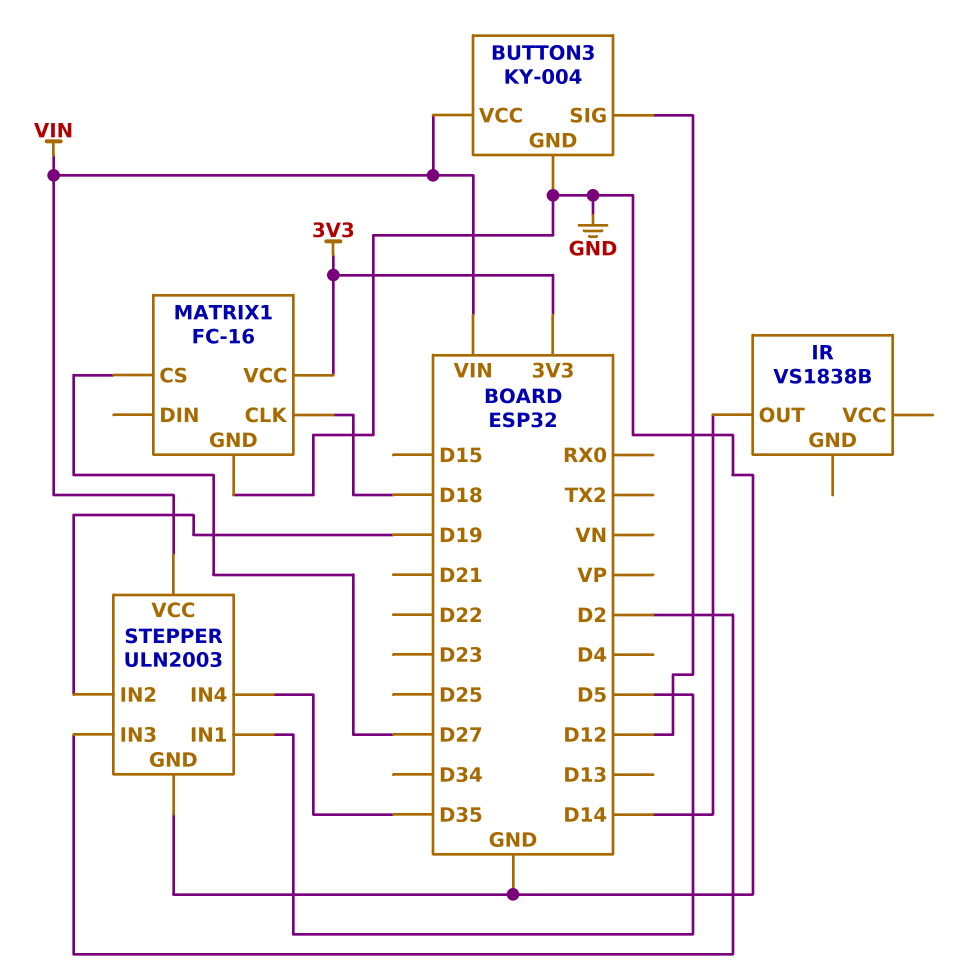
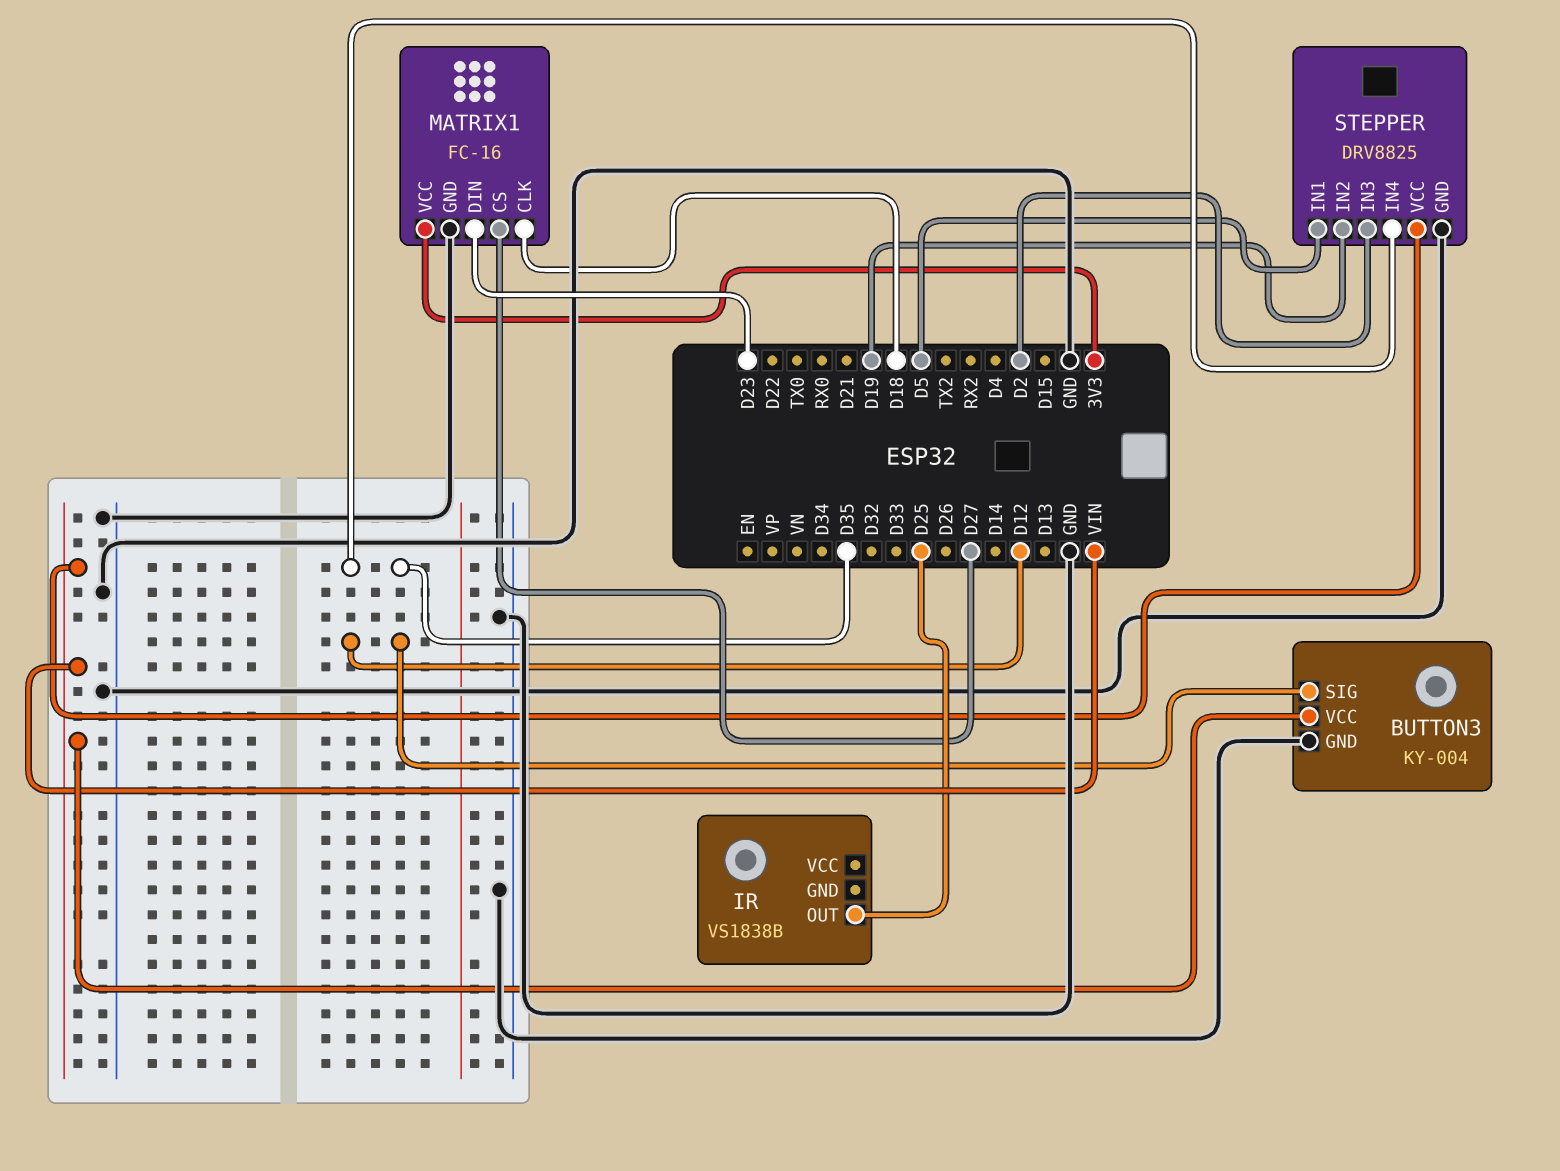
IR pin OUT: D14 -> D25
MATRIX1 pin DIN: none -> D23
STEPPER: ULN2003 -> DRV8825

